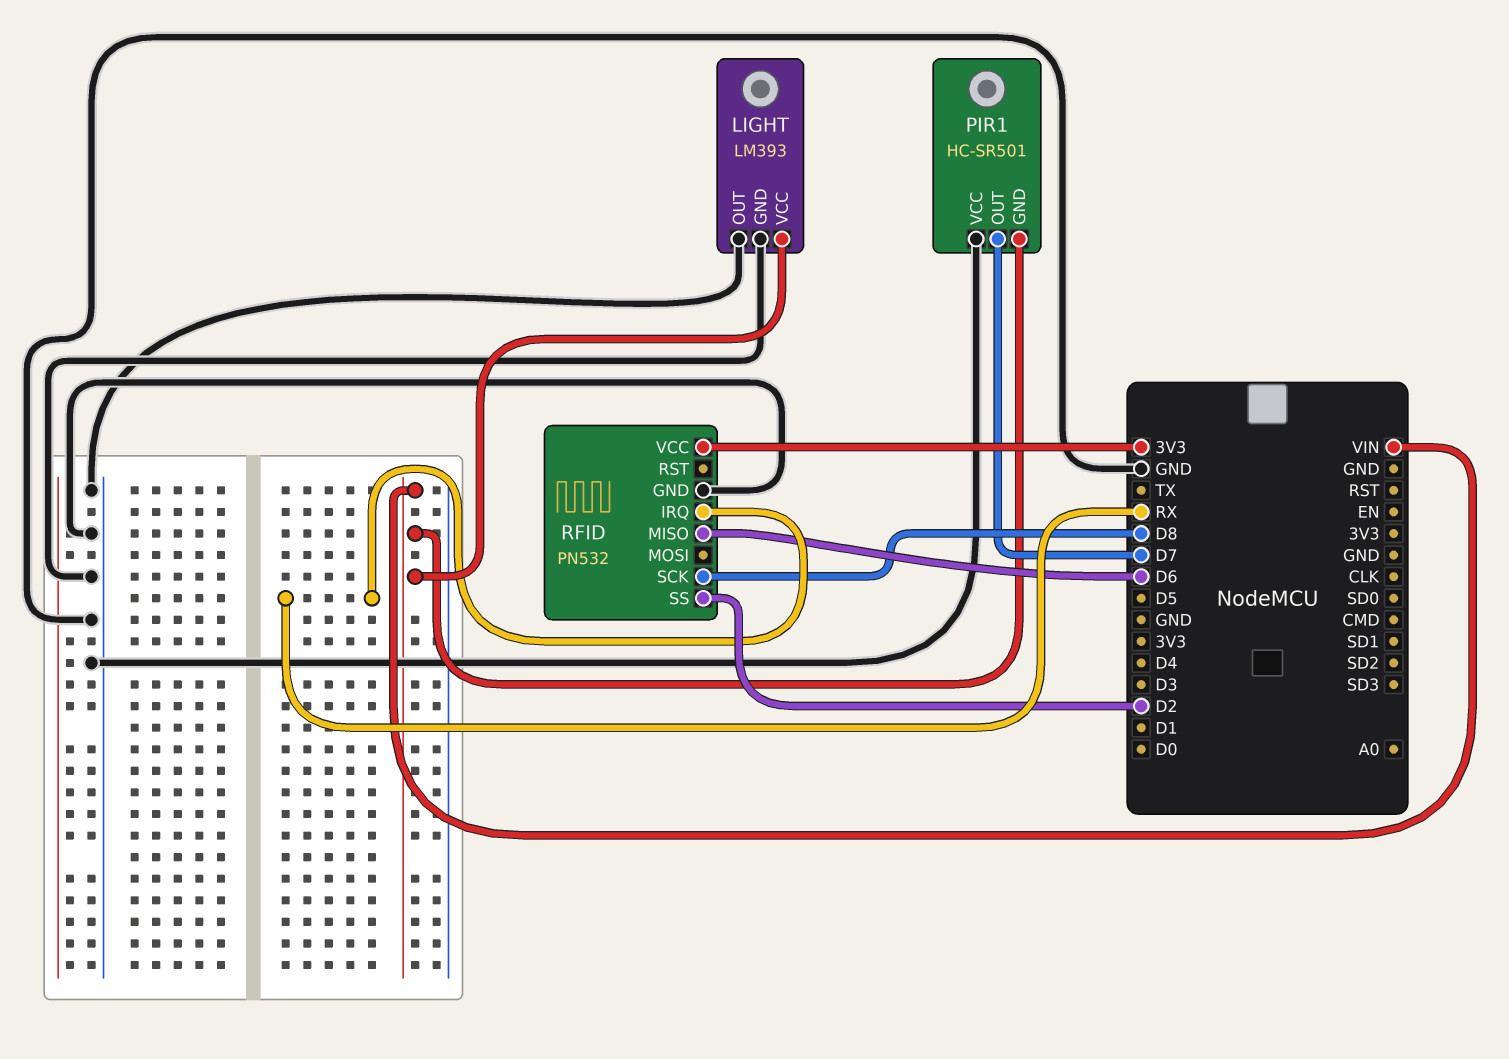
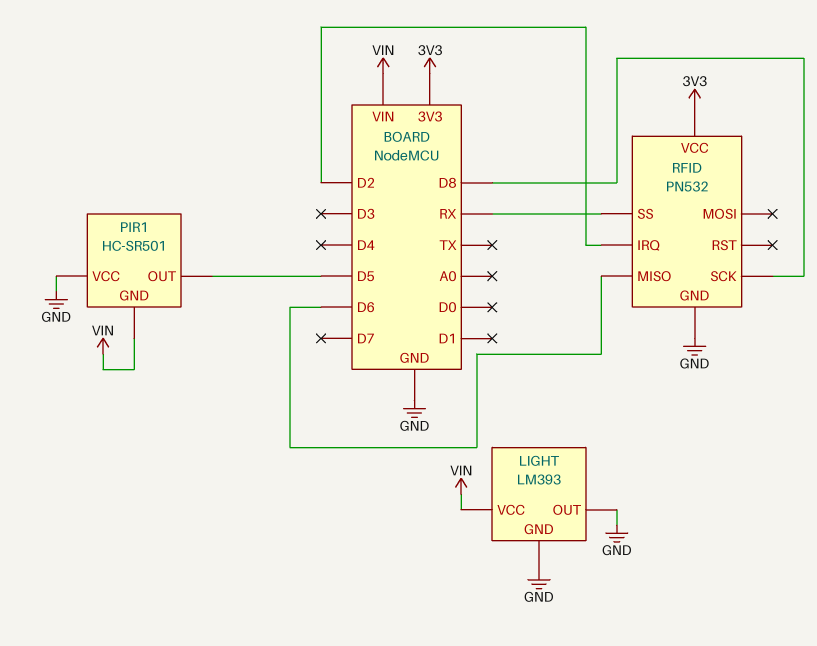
PIR1 pin OUT: D7 -> D5
RFID pin IRQ: RX -> D2
RFID pin SS: D2 -> RX

